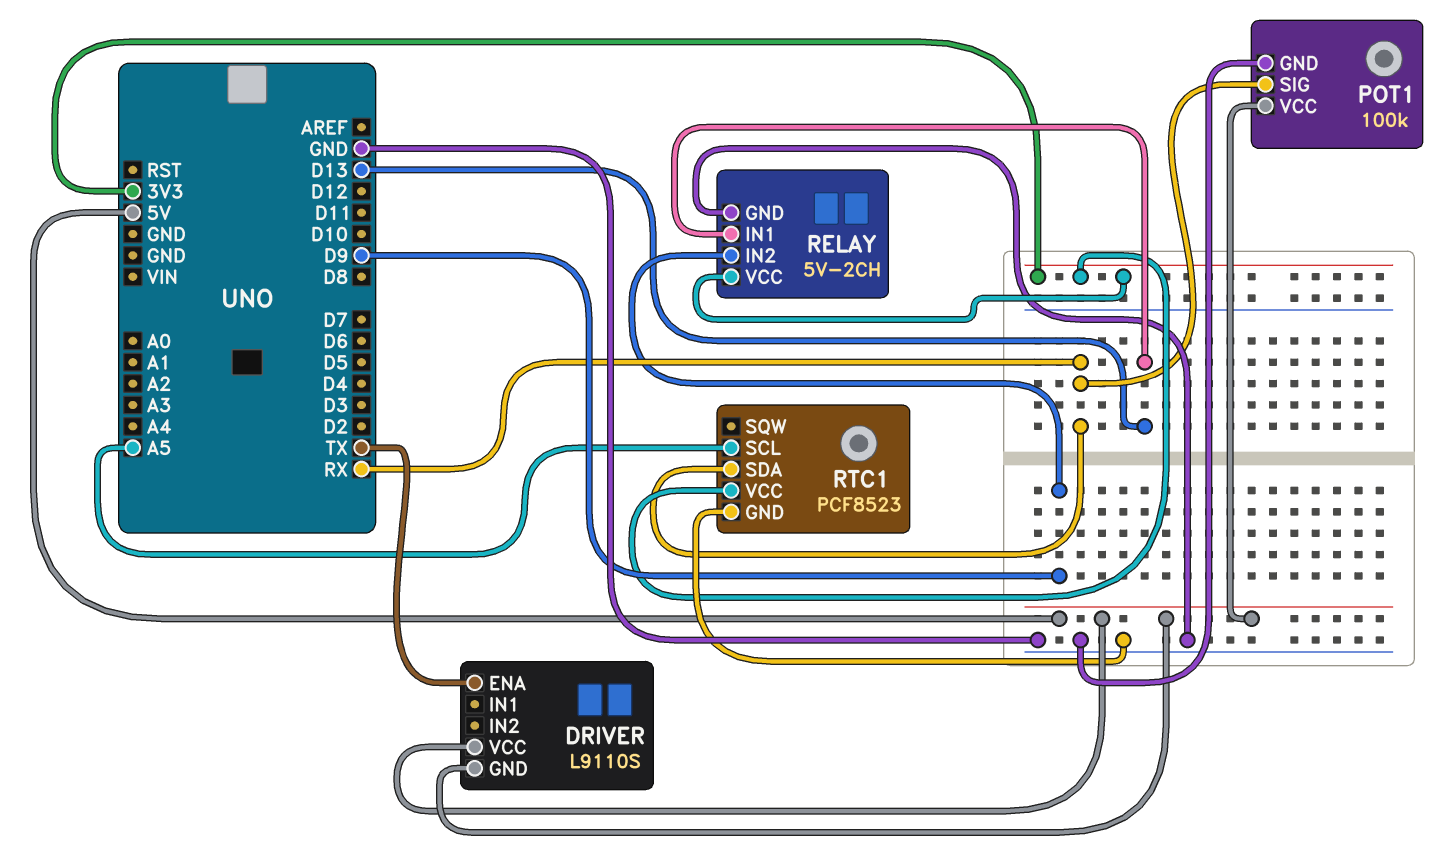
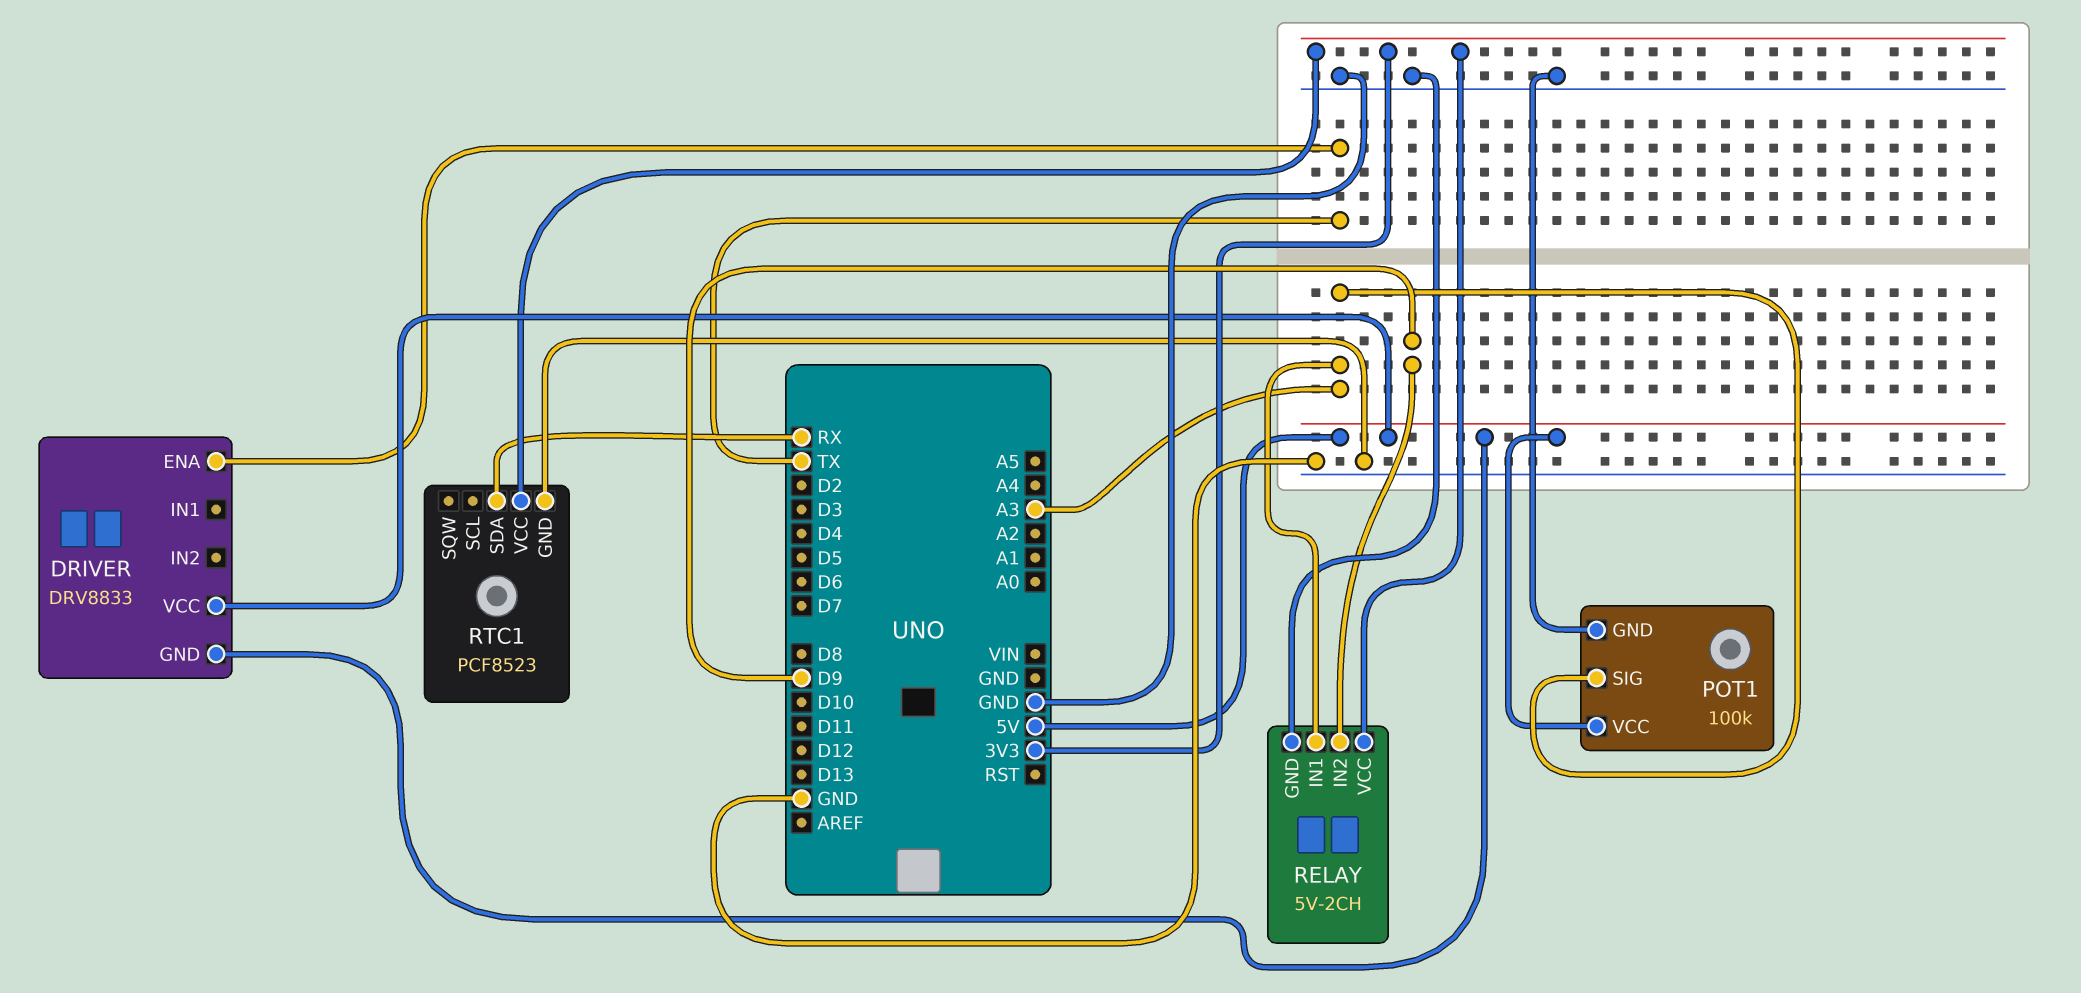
DRIVER: L9110S -> DRV8833
POT1 pin SIG: RX -> A3
RELAY pin IN1: D13 -> A3
RTC1 pin SCL: A5 -> none

